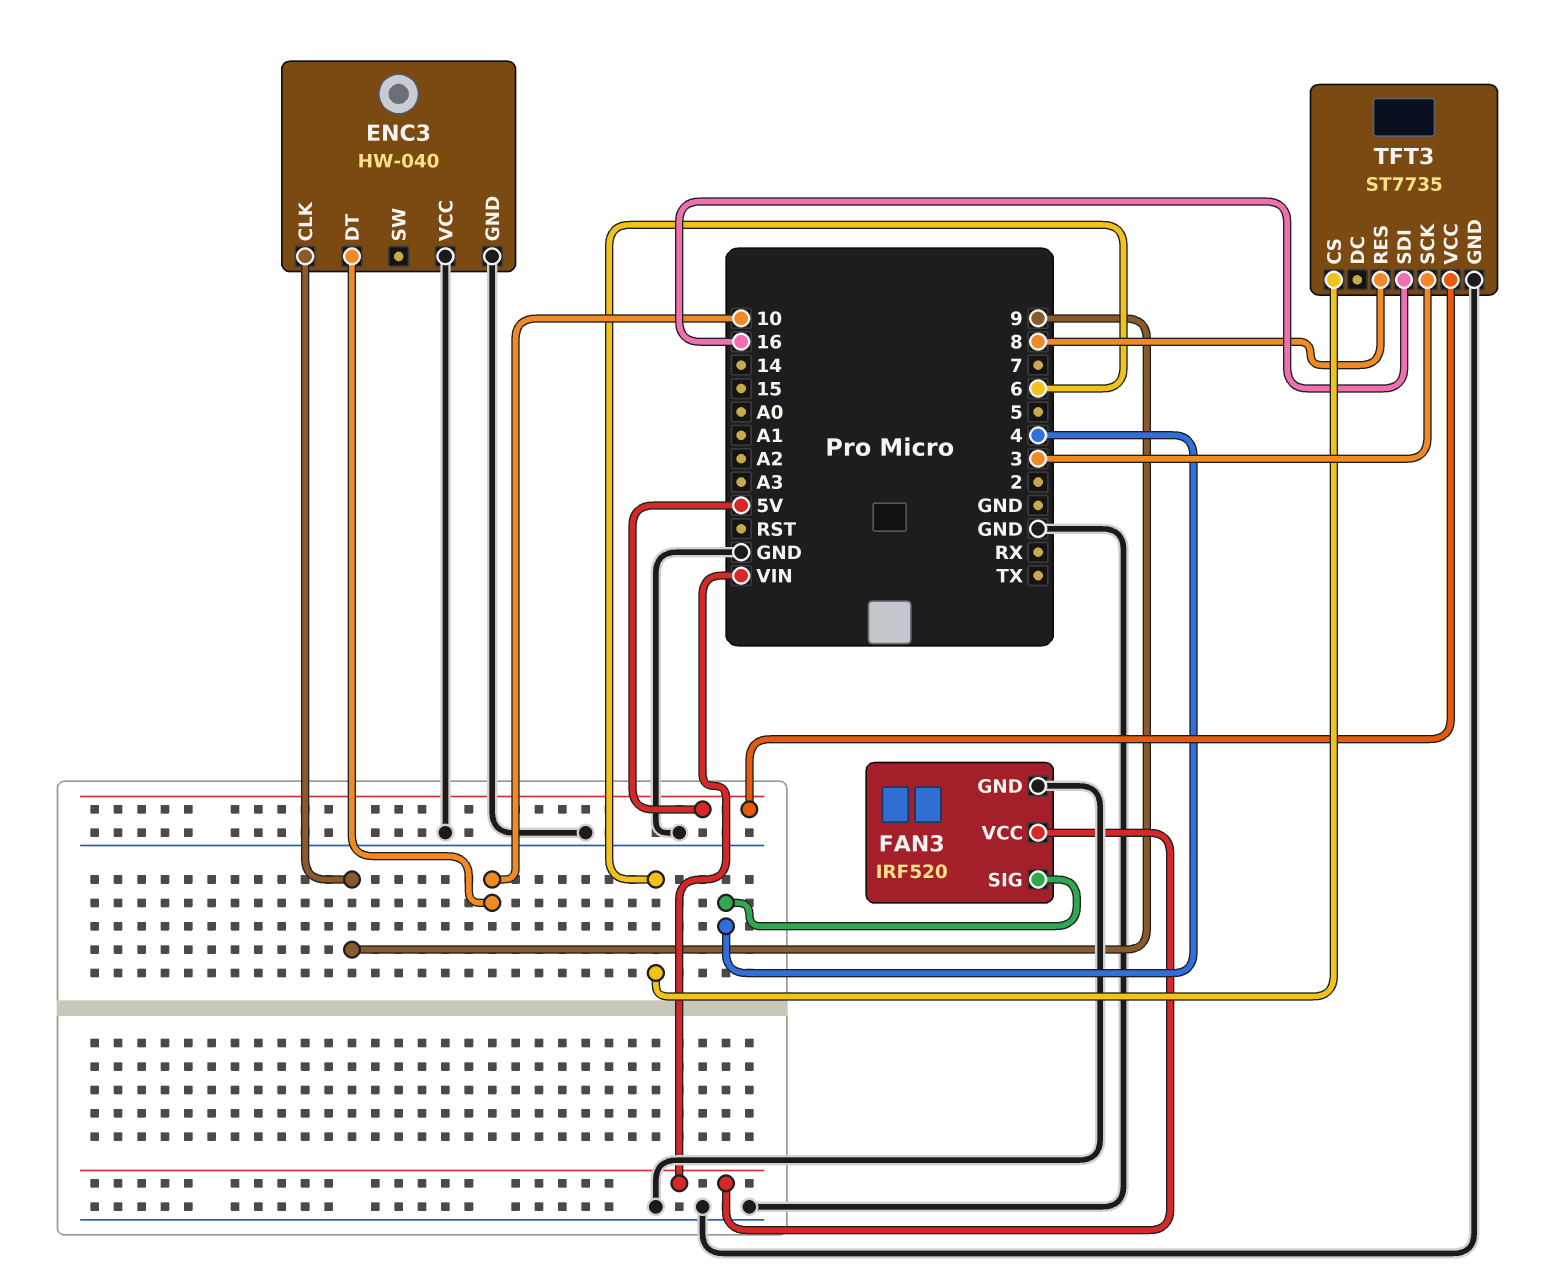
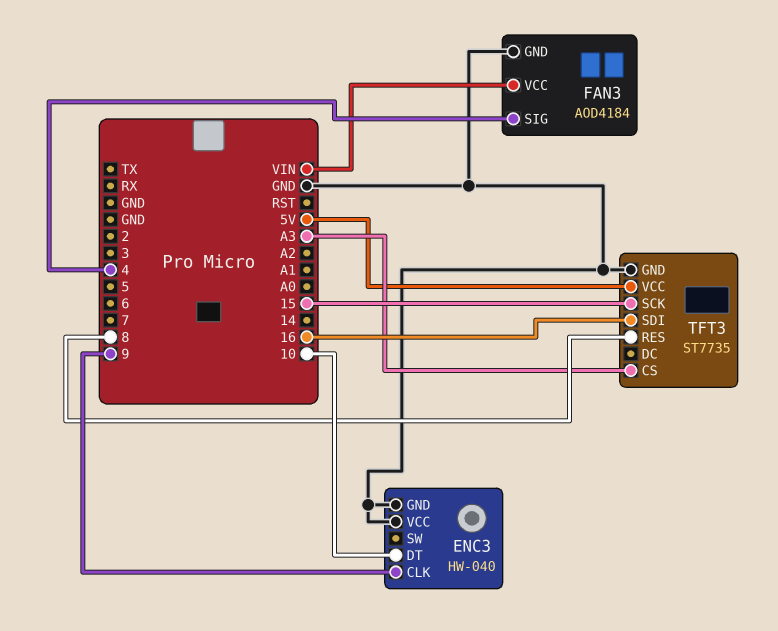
FAN3: IRF520 -> AOD4184
TFT3 pin CS: 6 -> A3
TFT3 pin SCK: 3 -> 15

